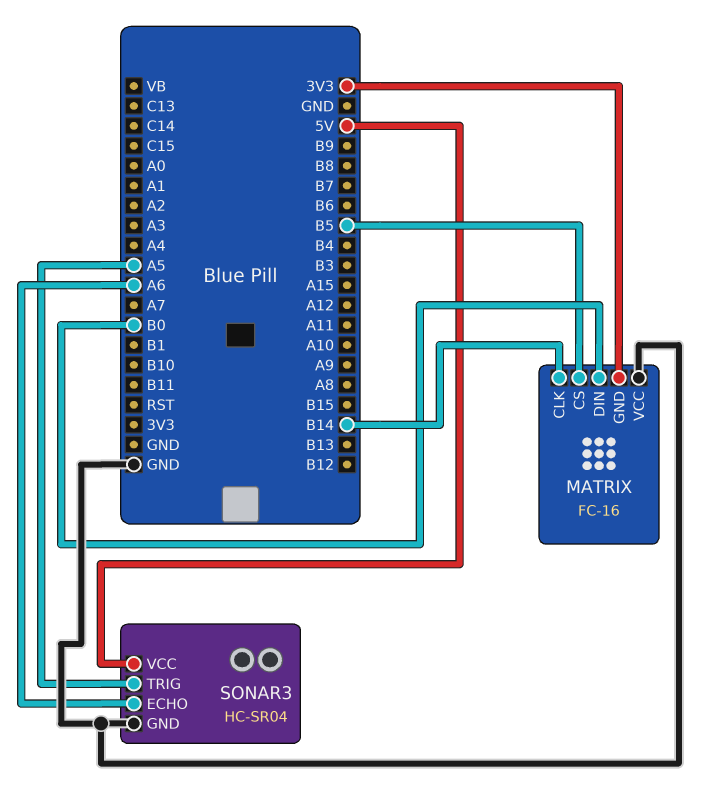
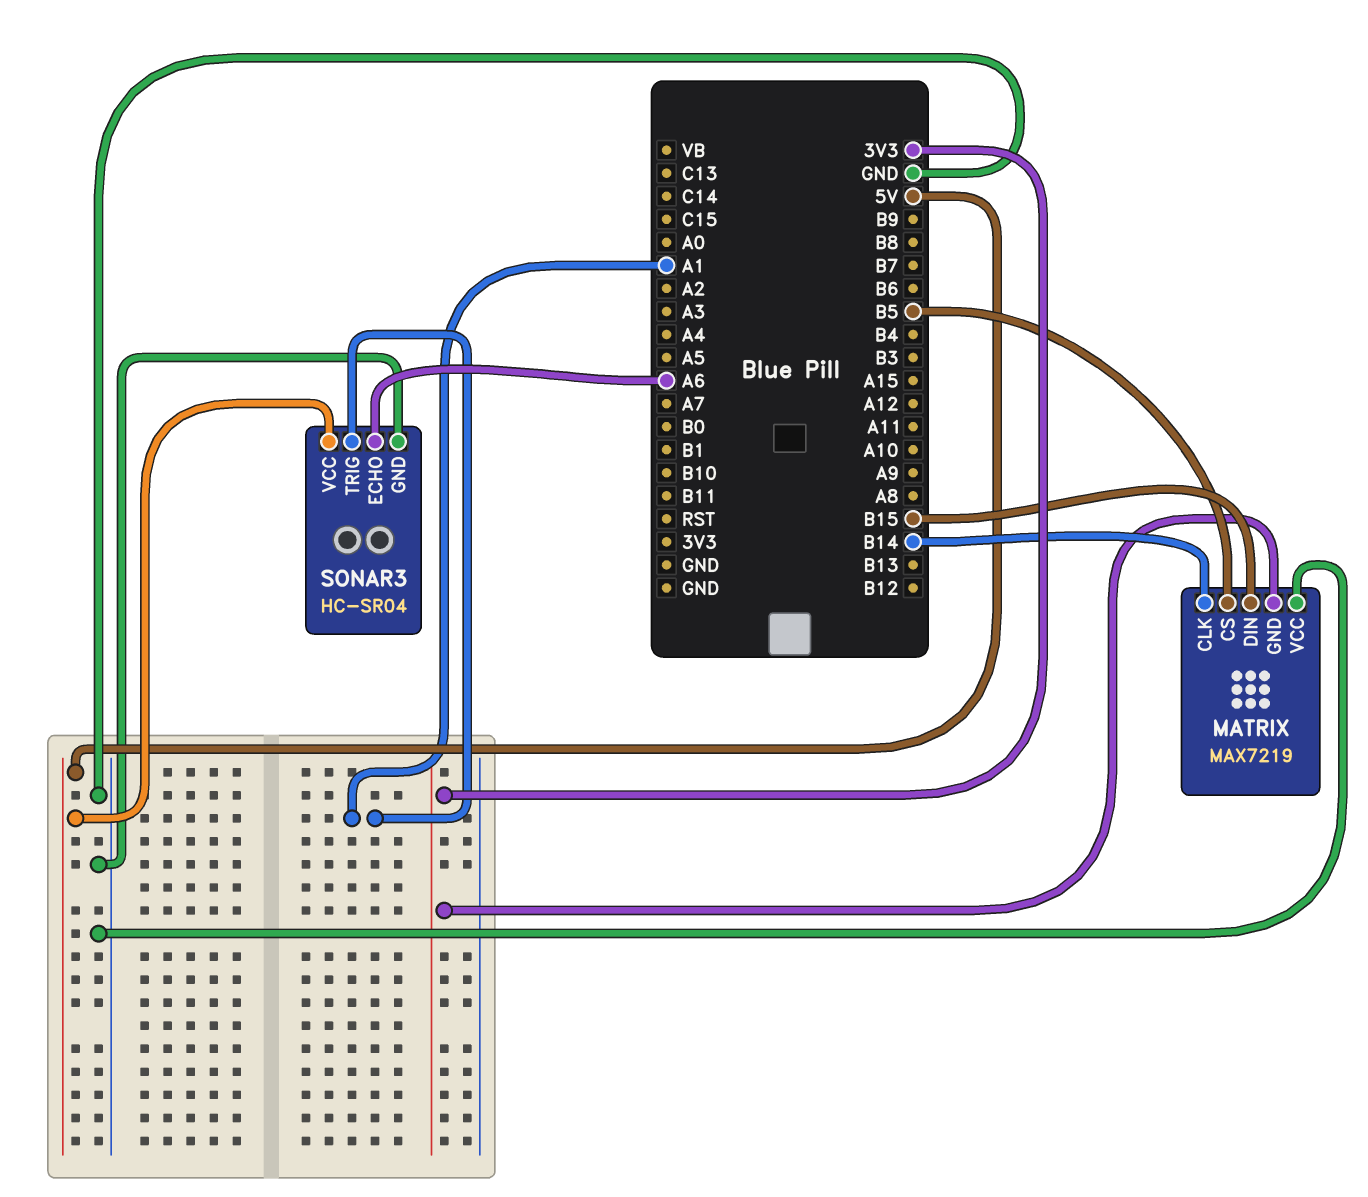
MATRIX: FC-16 -> MAX7219
MATRIX pin DIN: B0 -> B15
SONAR3 pin TRIG: A5 -> A1

